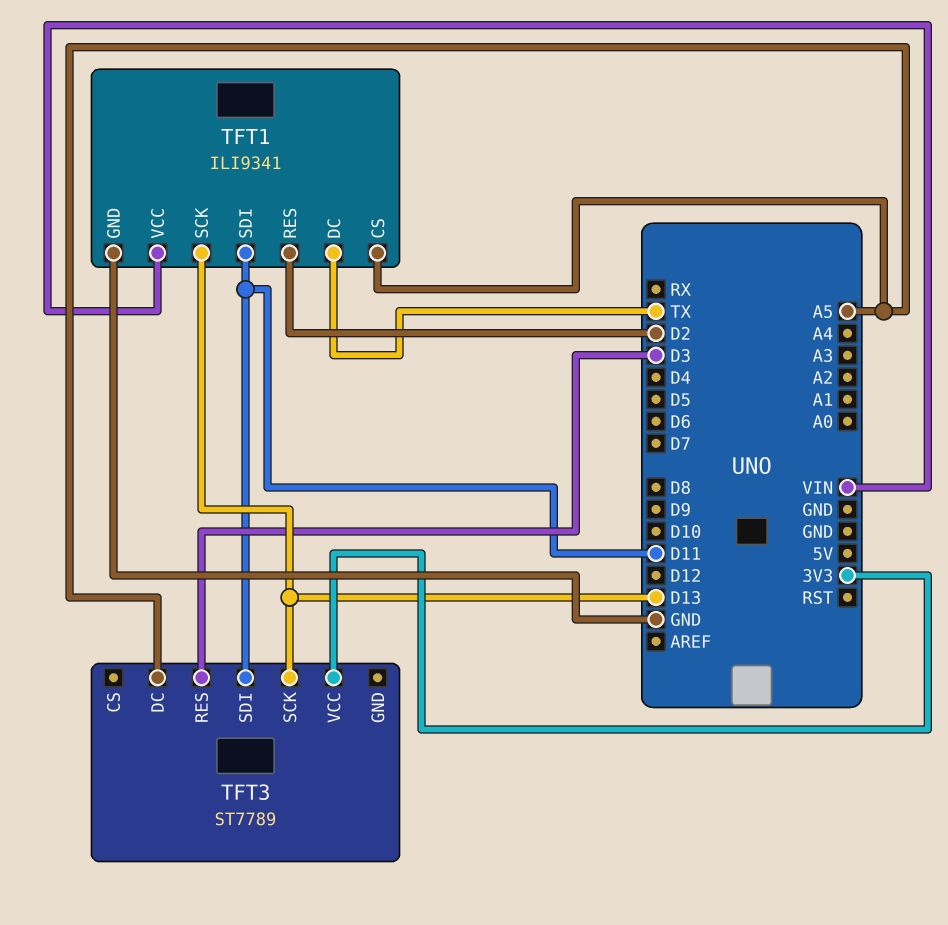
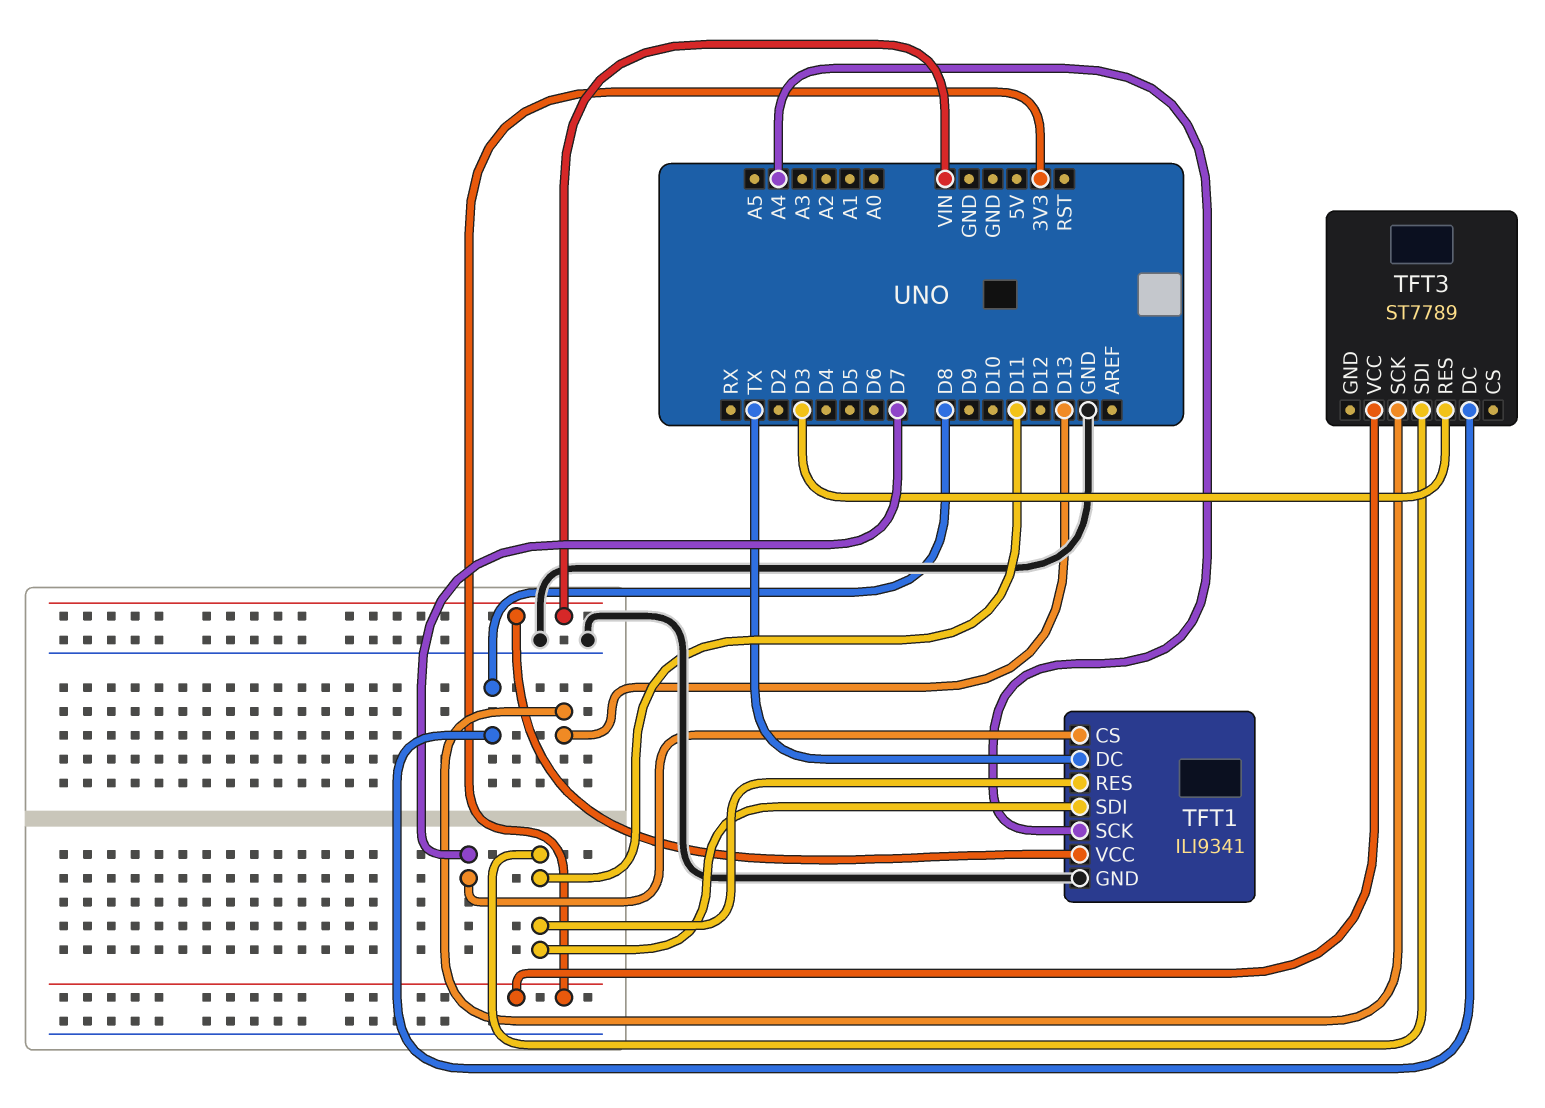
TFT1 pin CS: A5 -> D7
TFT1 pin RES: D2 -> D11
TFT1 pin SCK: D13 -> A4
TFT3 pin DC: A5 -> D8

